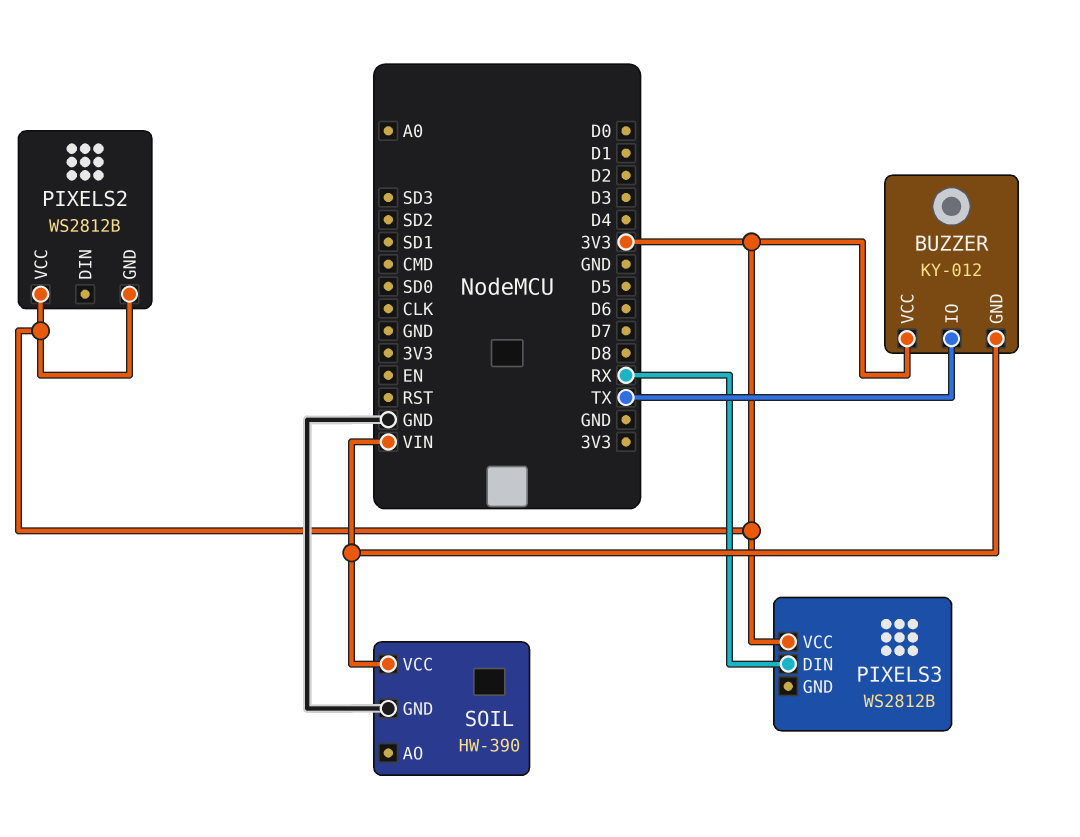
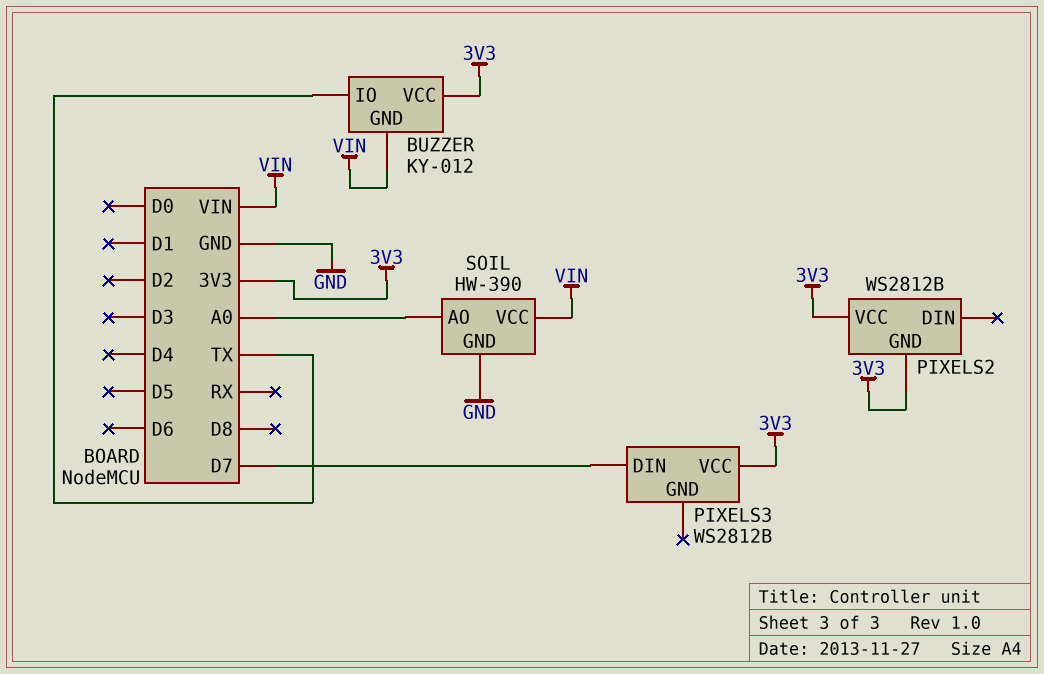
PIXELS3 pin DIN: RX -> D7
SOIL pin AO: none -> A0

